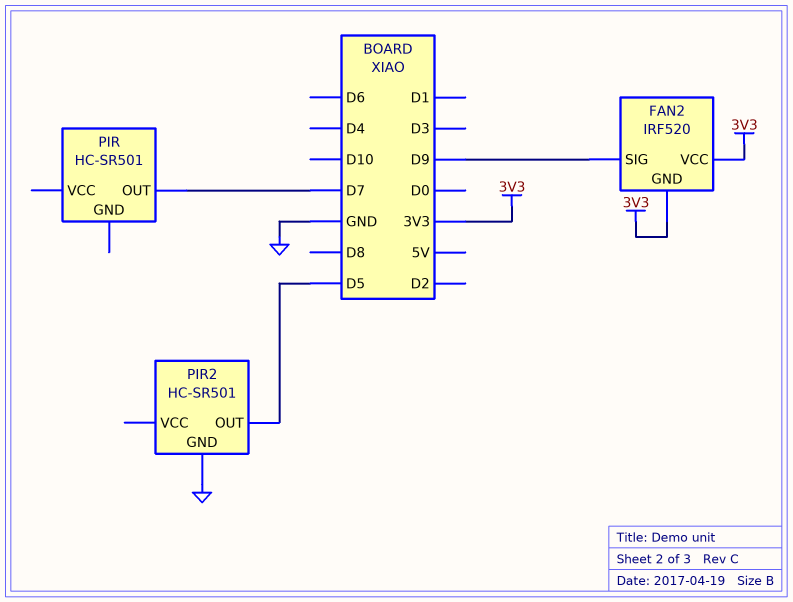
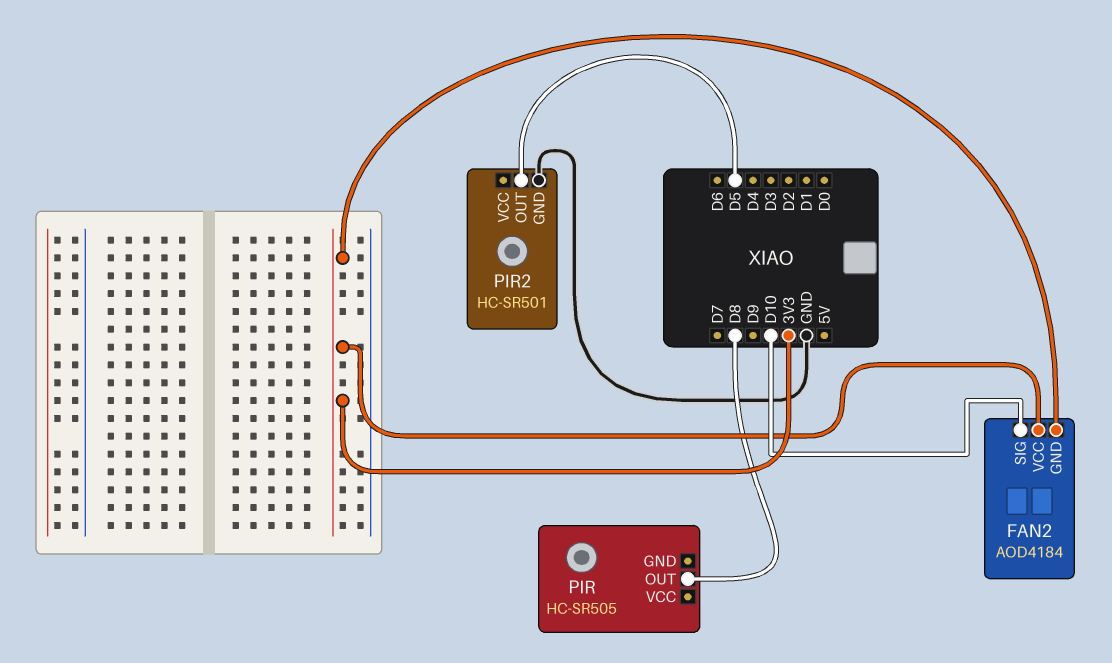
FAN2: IRF520 -> AOD4184
FAN2 pin SIG: D9 -> D10
PIR: HC-SR501 -> HC-SR505
PIR pin OUT: D7 -> D8

